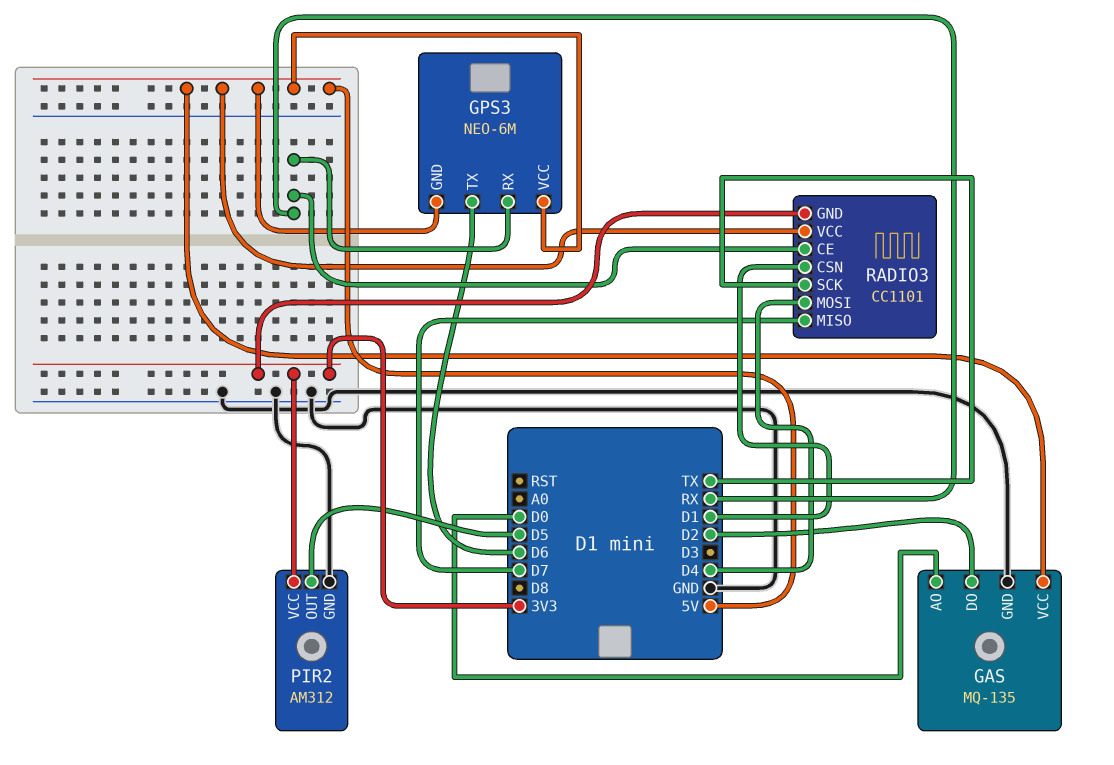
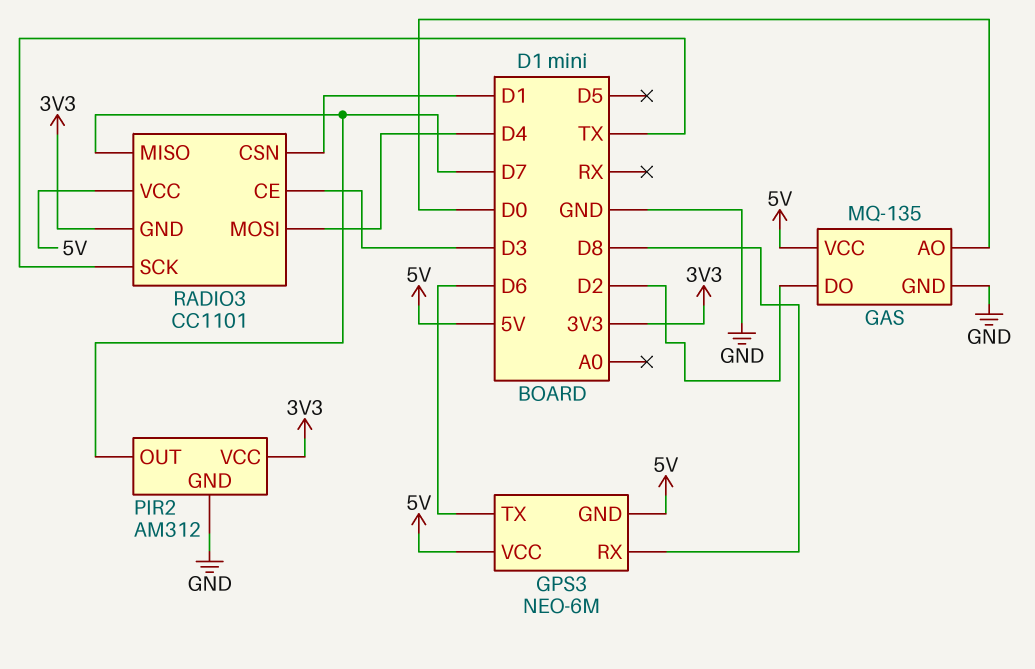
GPS3 pin RX: RX -> D8
PIR2 pin OUT: D5 -> D7
RADIO3 pin CE: RX -> D3

